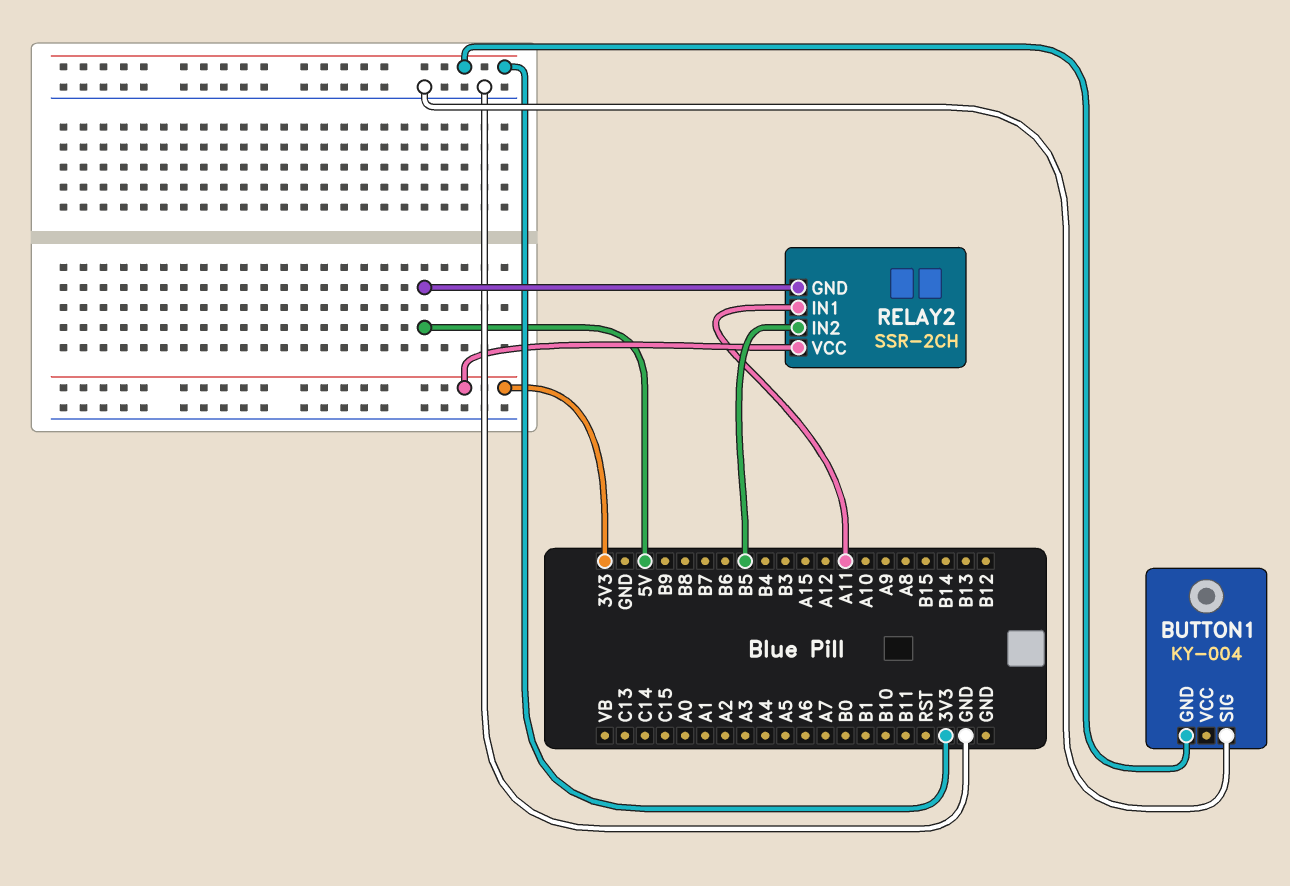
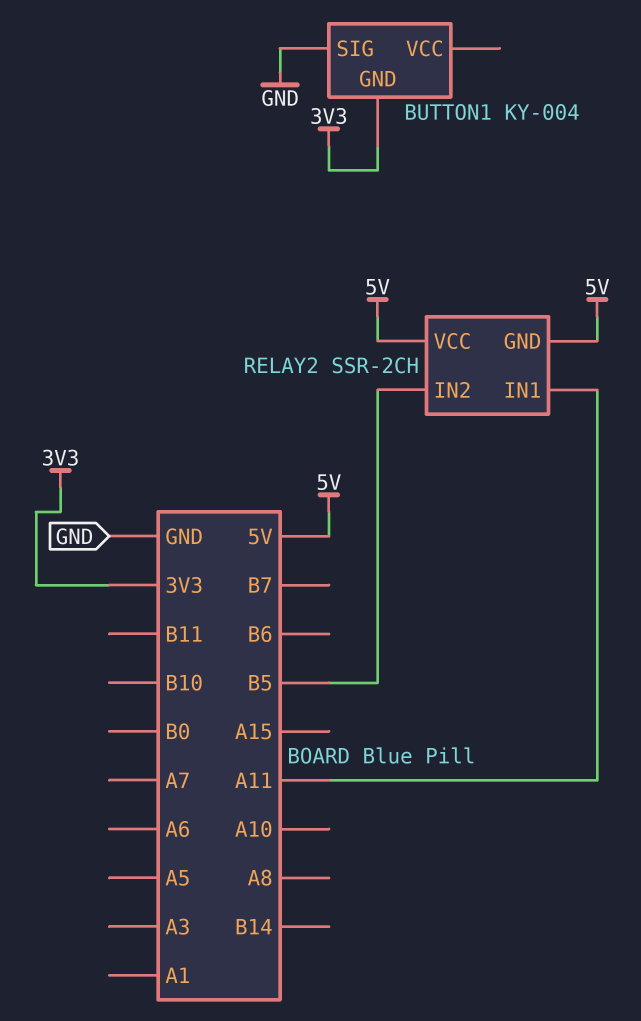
RELAY2 pin VCC: 3V3 -> 5V

